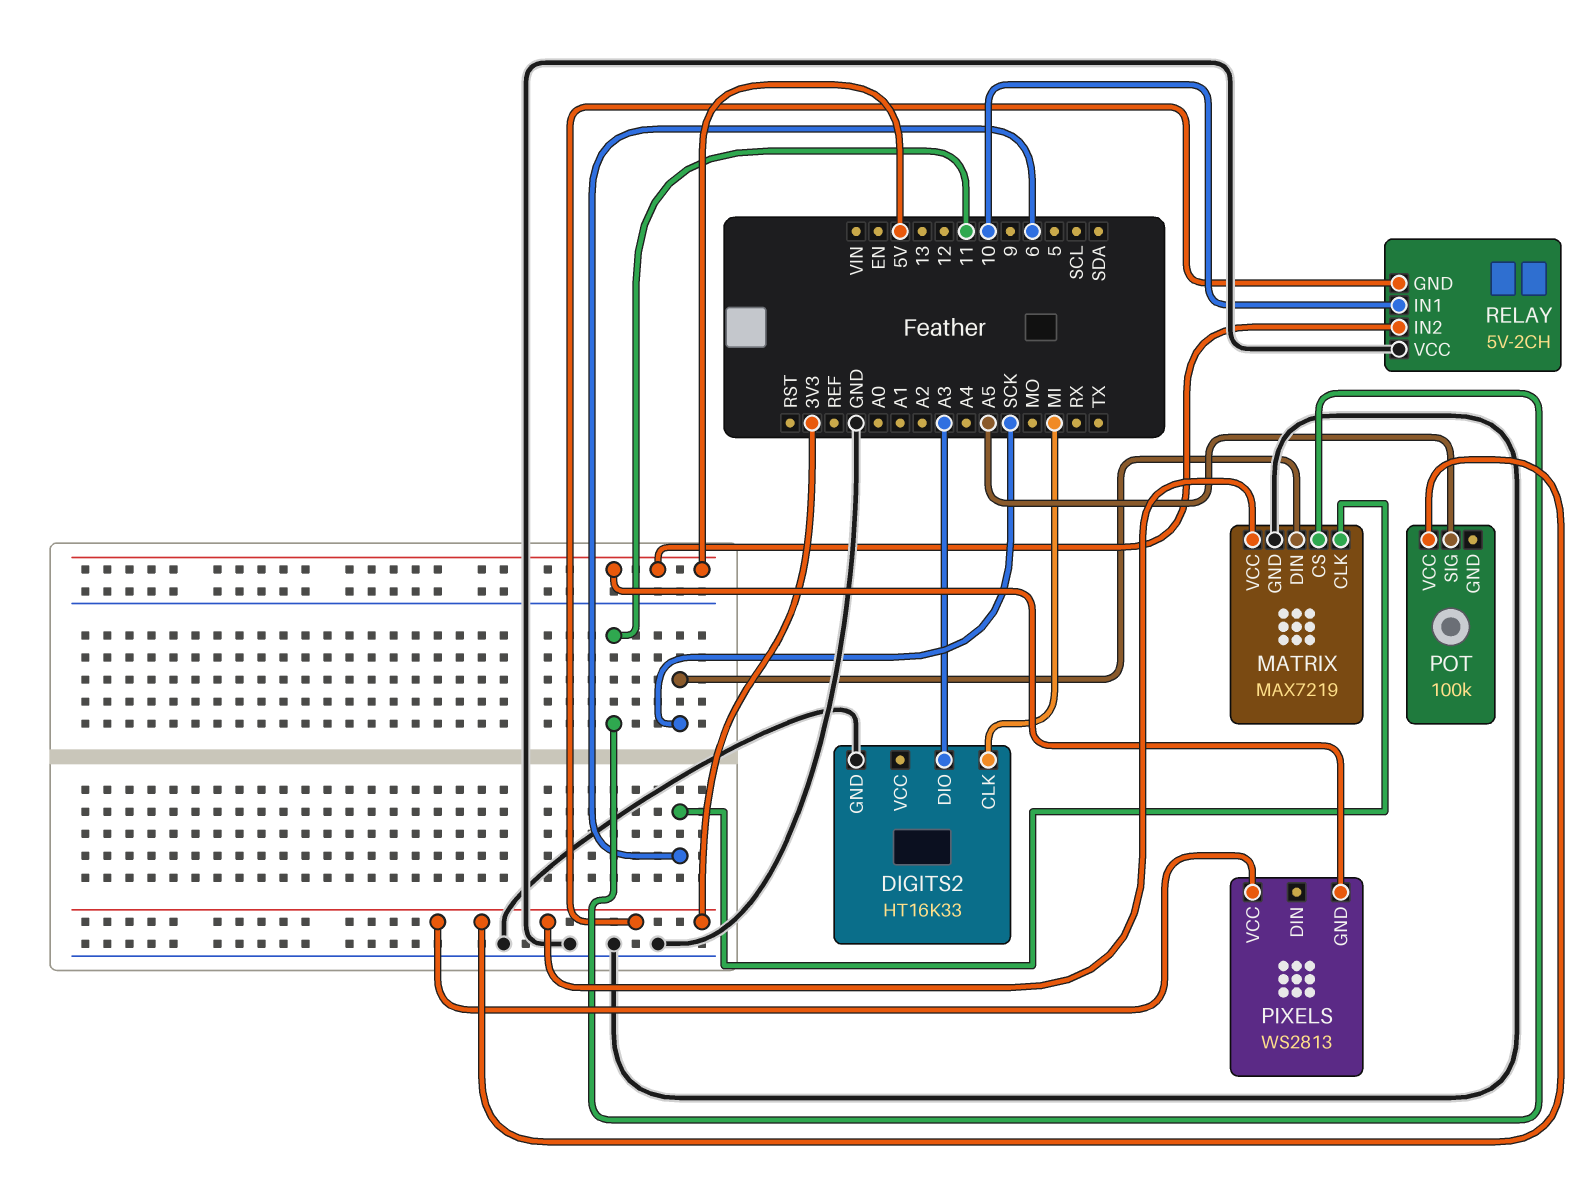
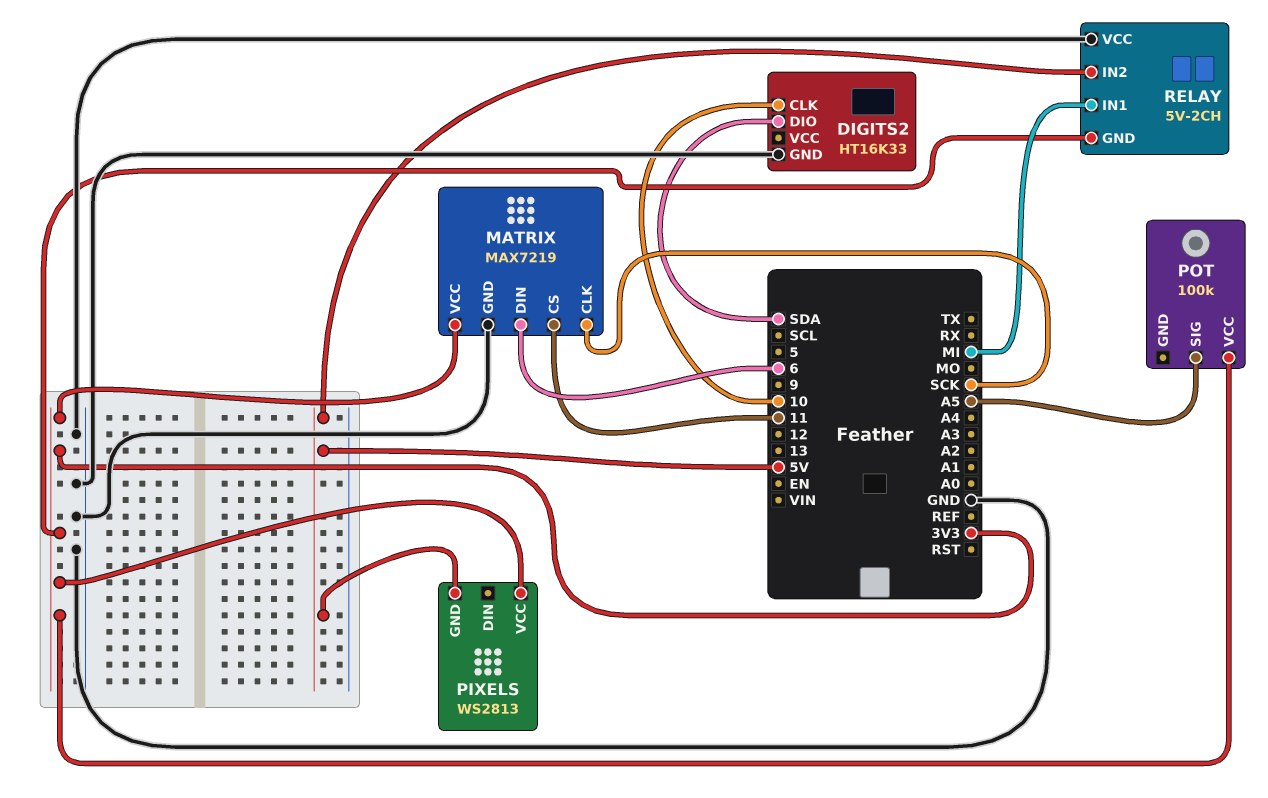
DIGITS2 pin CLK: MI -> 10
DIGITS2 pin DIO: A3 -> SDA
MATRIX pin CLK: 6 -> SCK
MATRIX pin DIN: SCK -> 6
RELAY pin IN1: 10 -> MI

